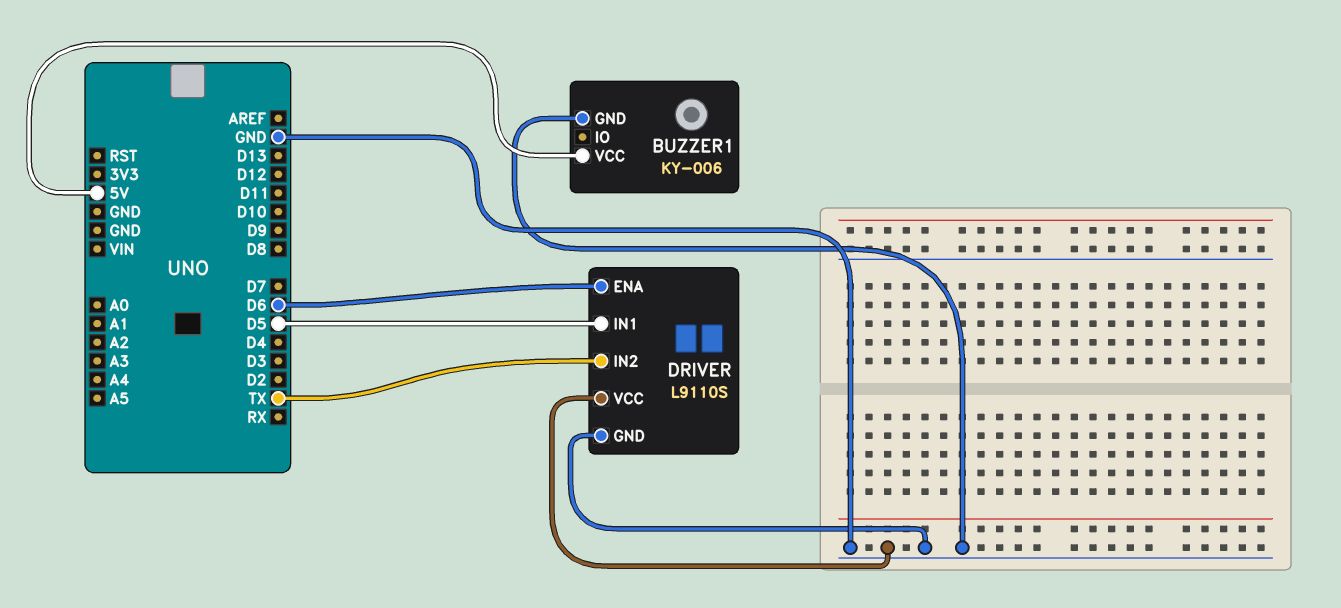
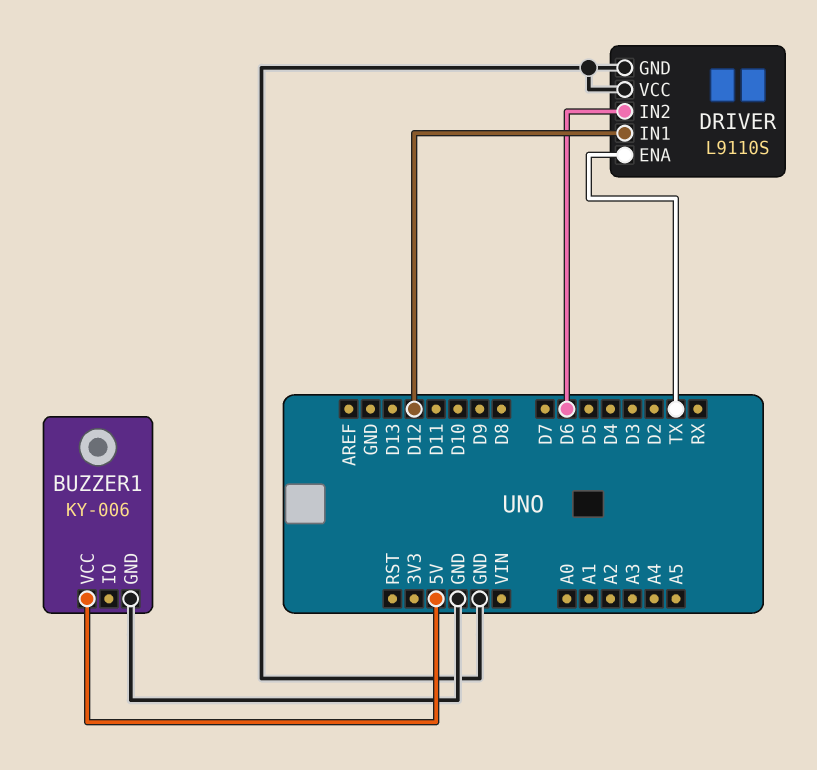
DRIVER pin ENA: D6 -> TX
DRIVER pin IN1: D5 -> D12
DRIVER pin IN2: TX -> D6

